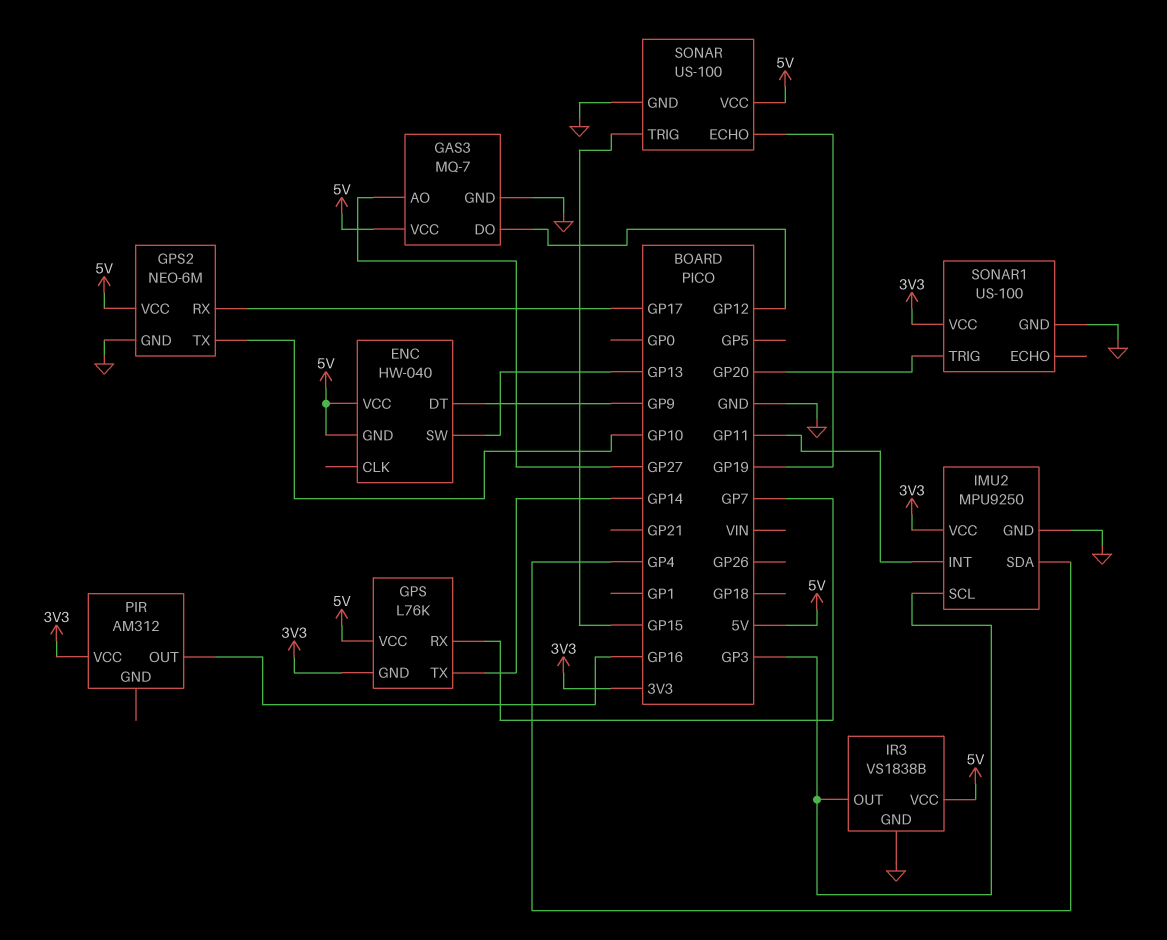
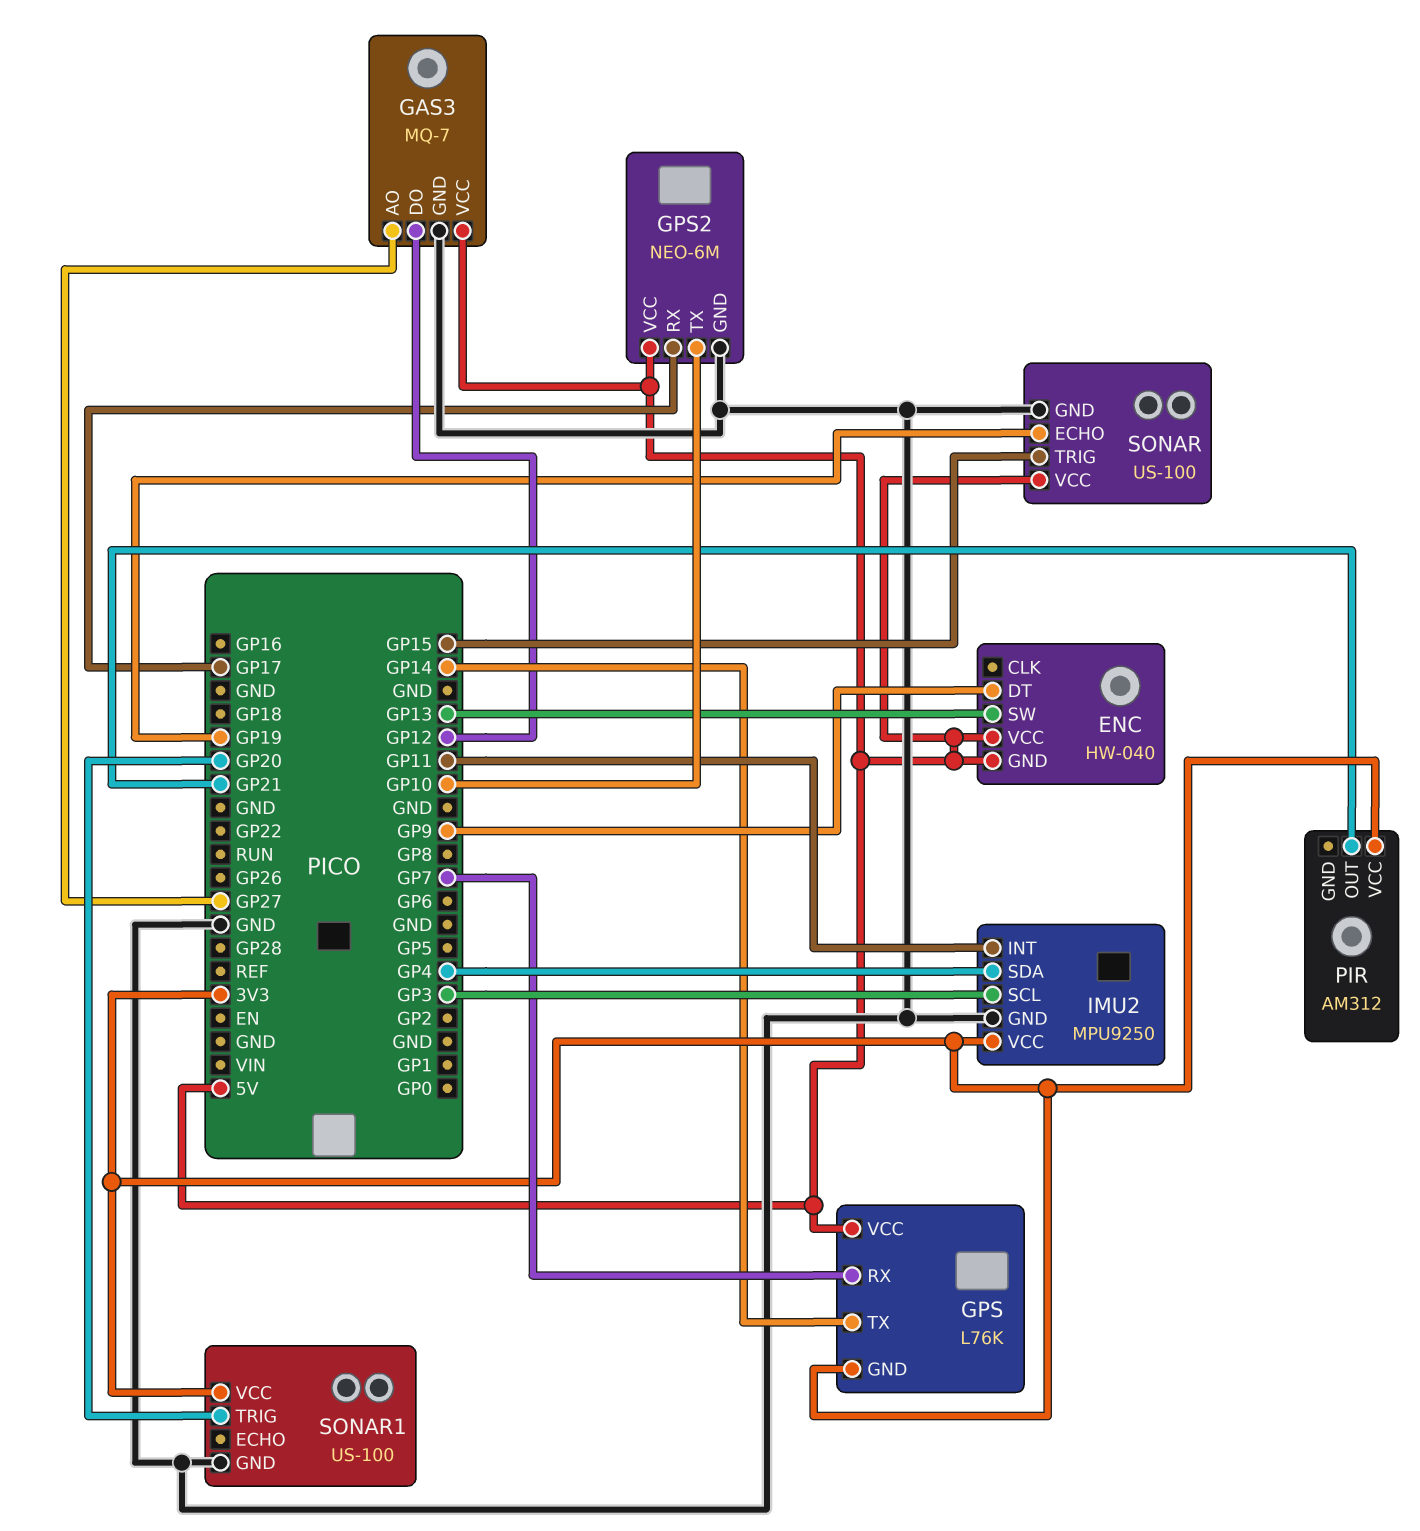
IR3: VS1838B -> none
IR3 pin GND: GND -> none
IR3 pin OUT: GP3 -> none
IR3 pin VCC: 5V -> none
PIR pin OUT: GP16 -> GP21

